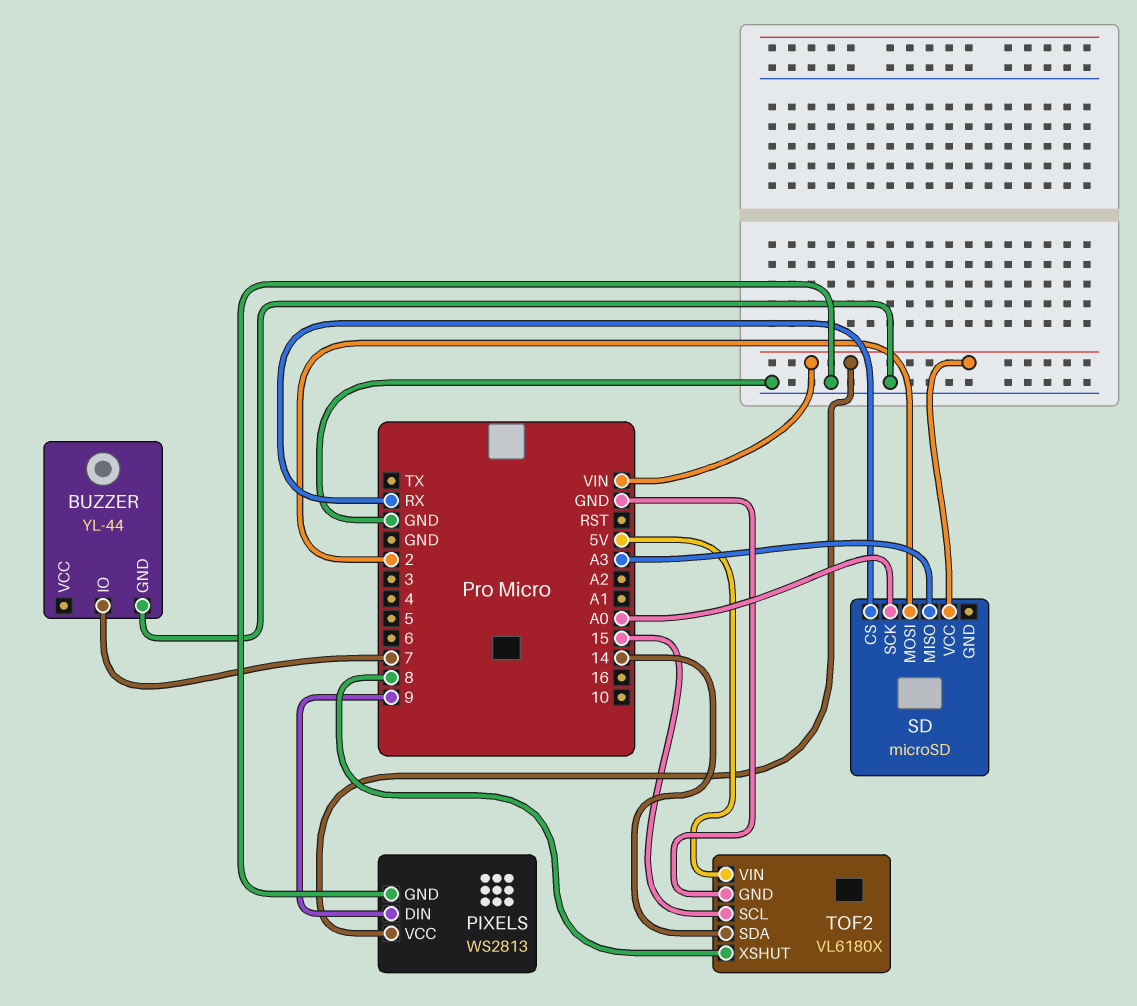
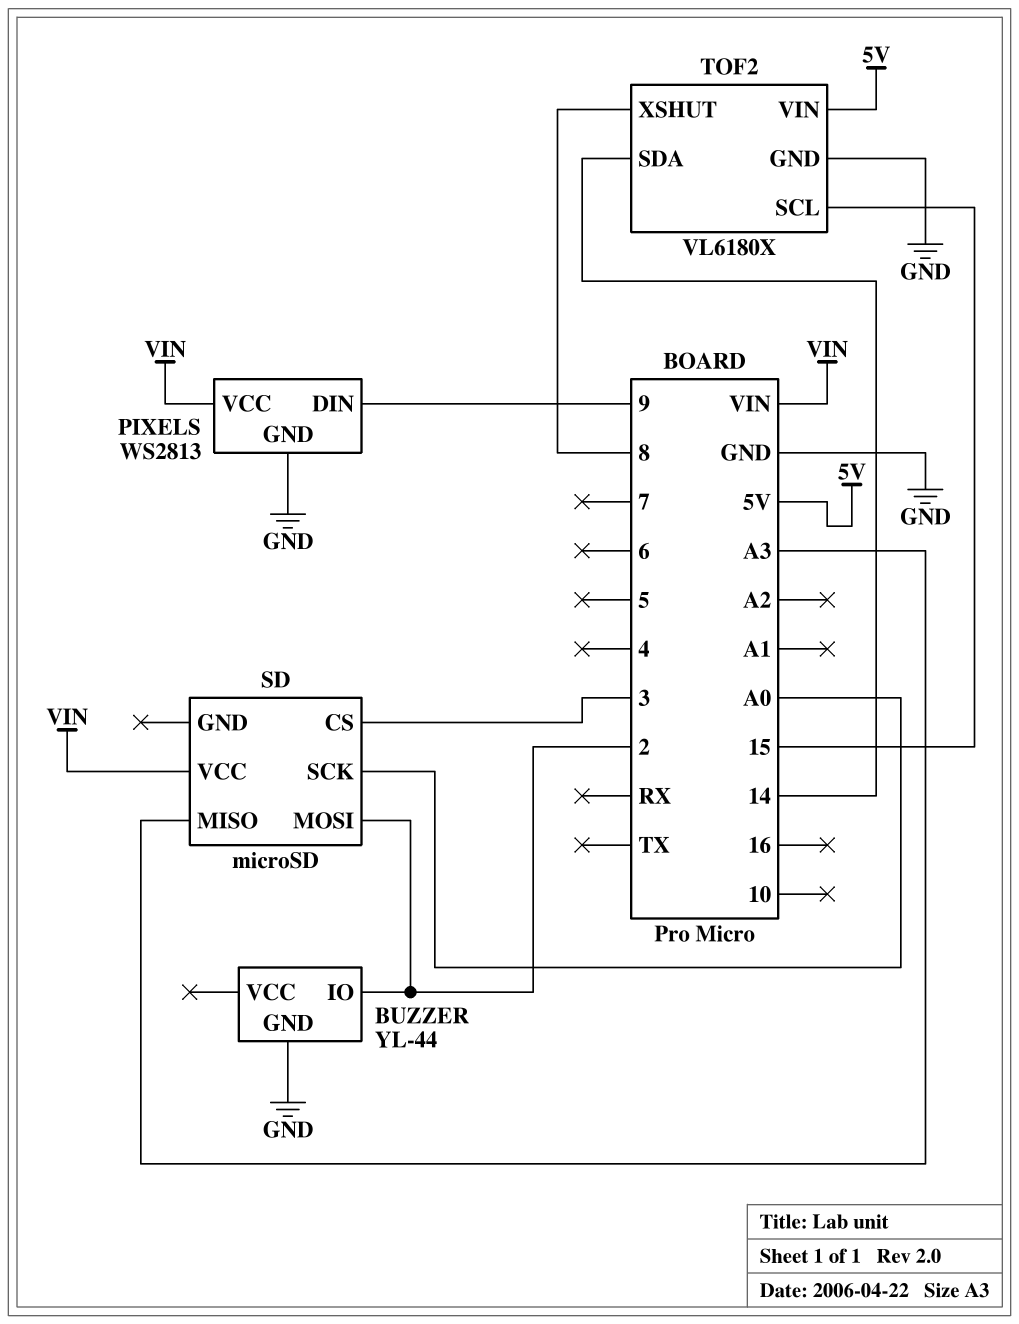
BUZZER pin IO: 7 -> 2
SD pin CS: RX -> 3

